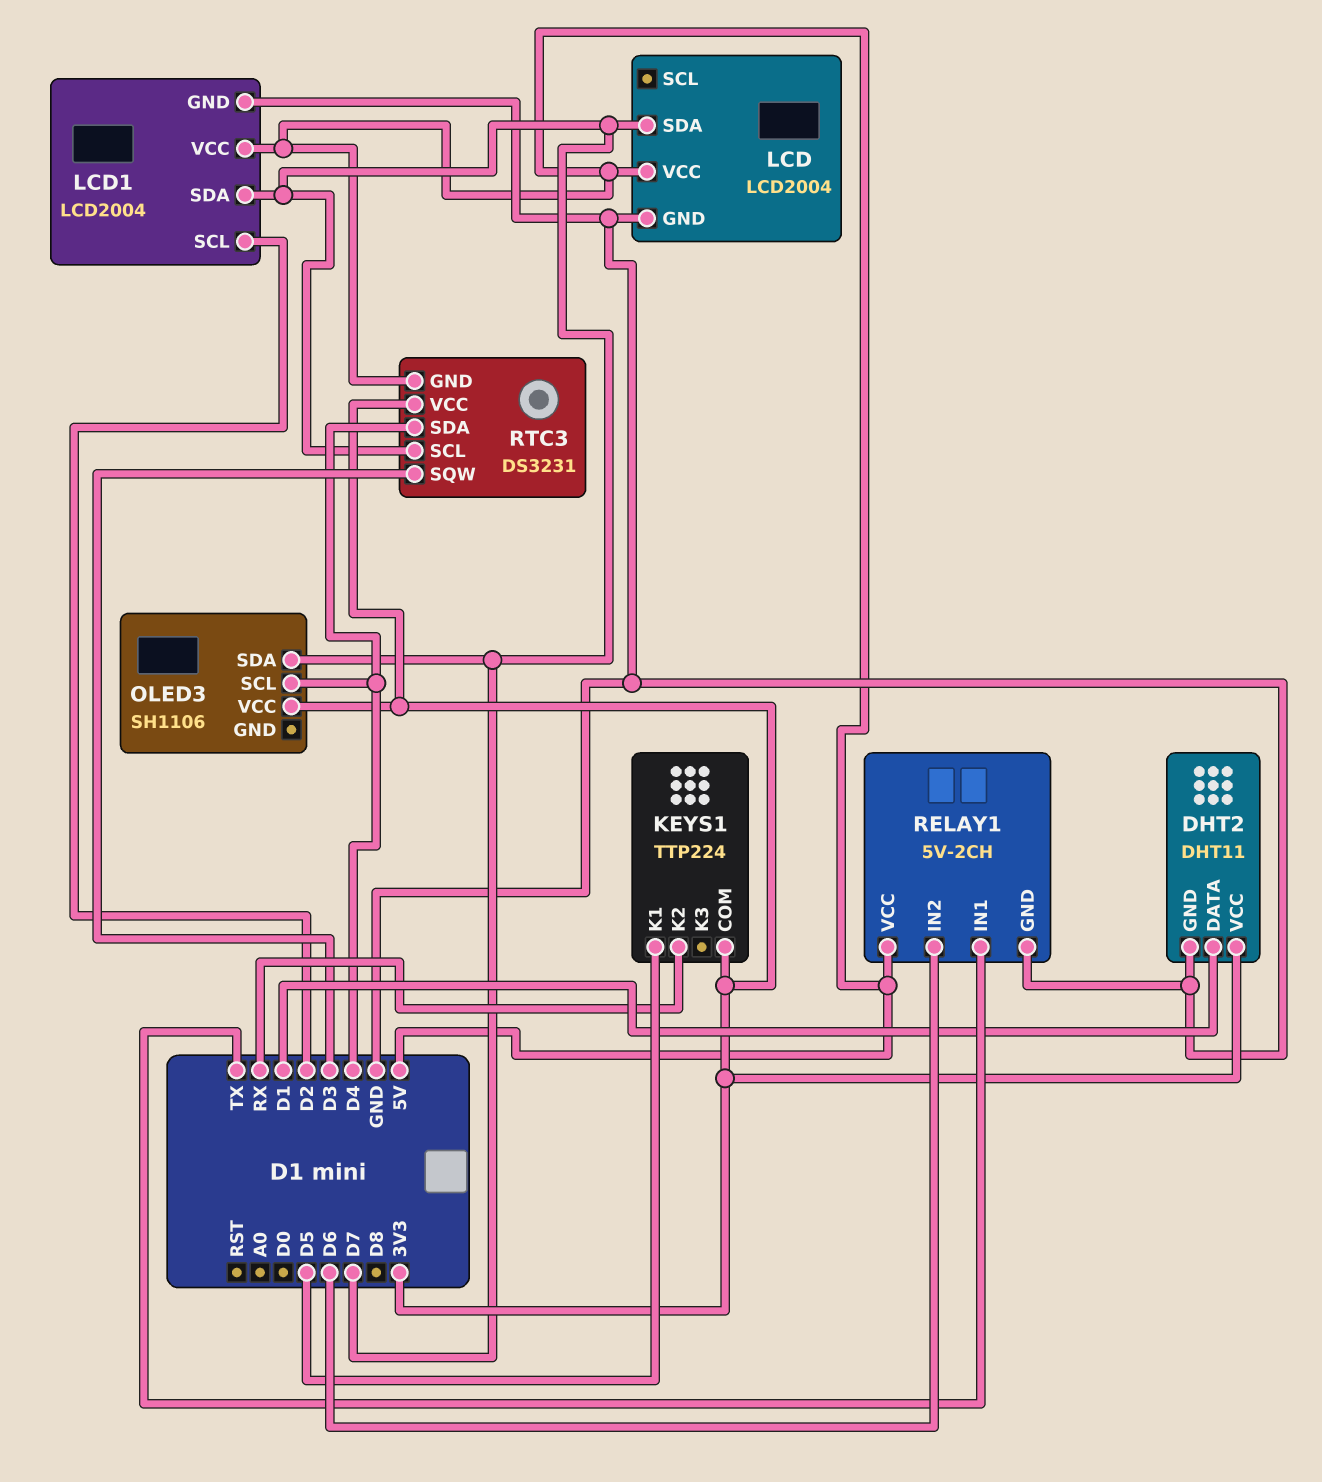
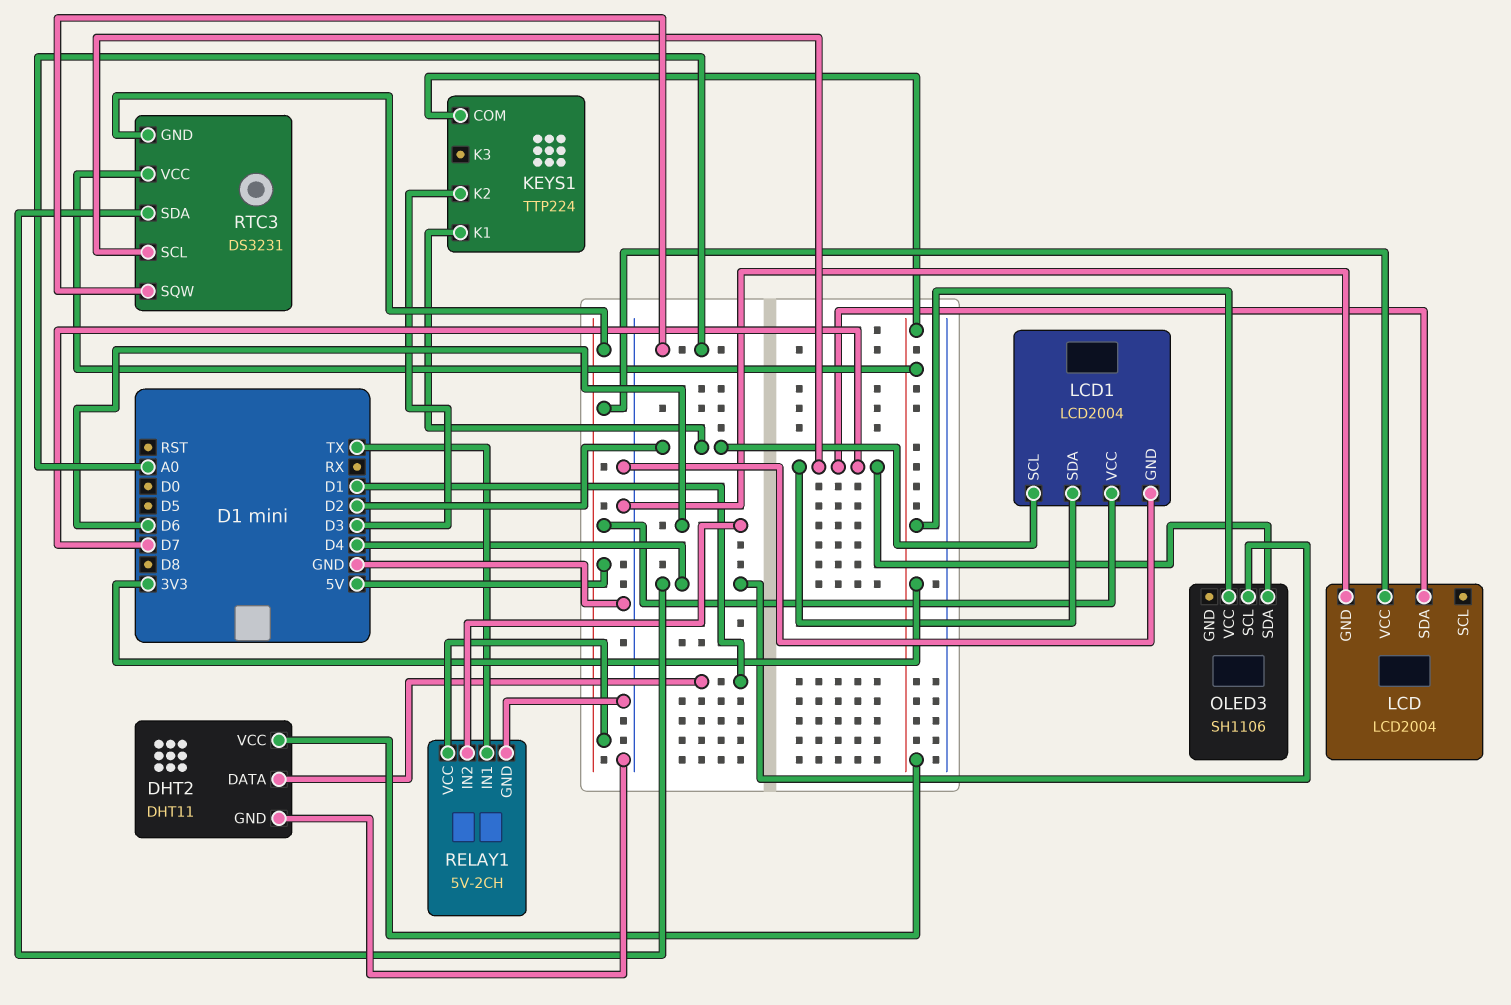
KEYS1 pin K1: D5 -> D2
KEYS1 pin K2: RX -> D3
RTC3 pin SQW: D3 -> A0

